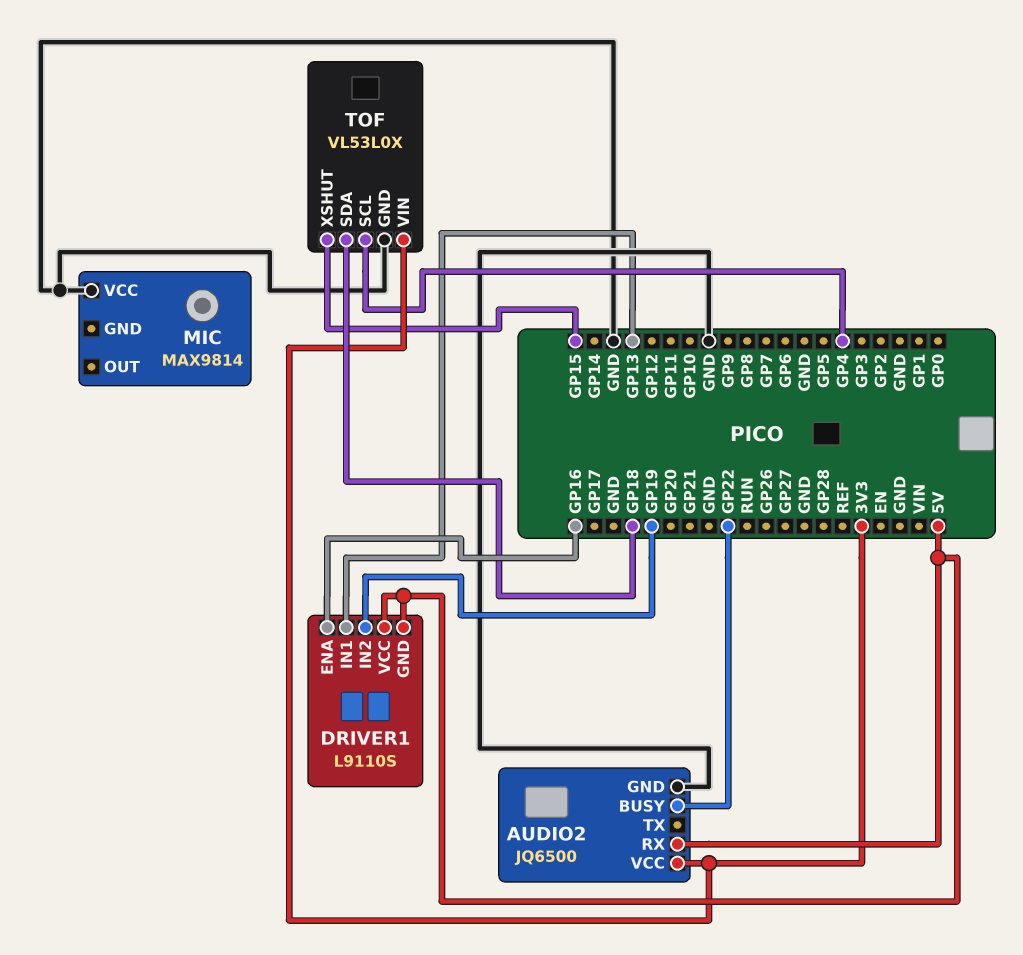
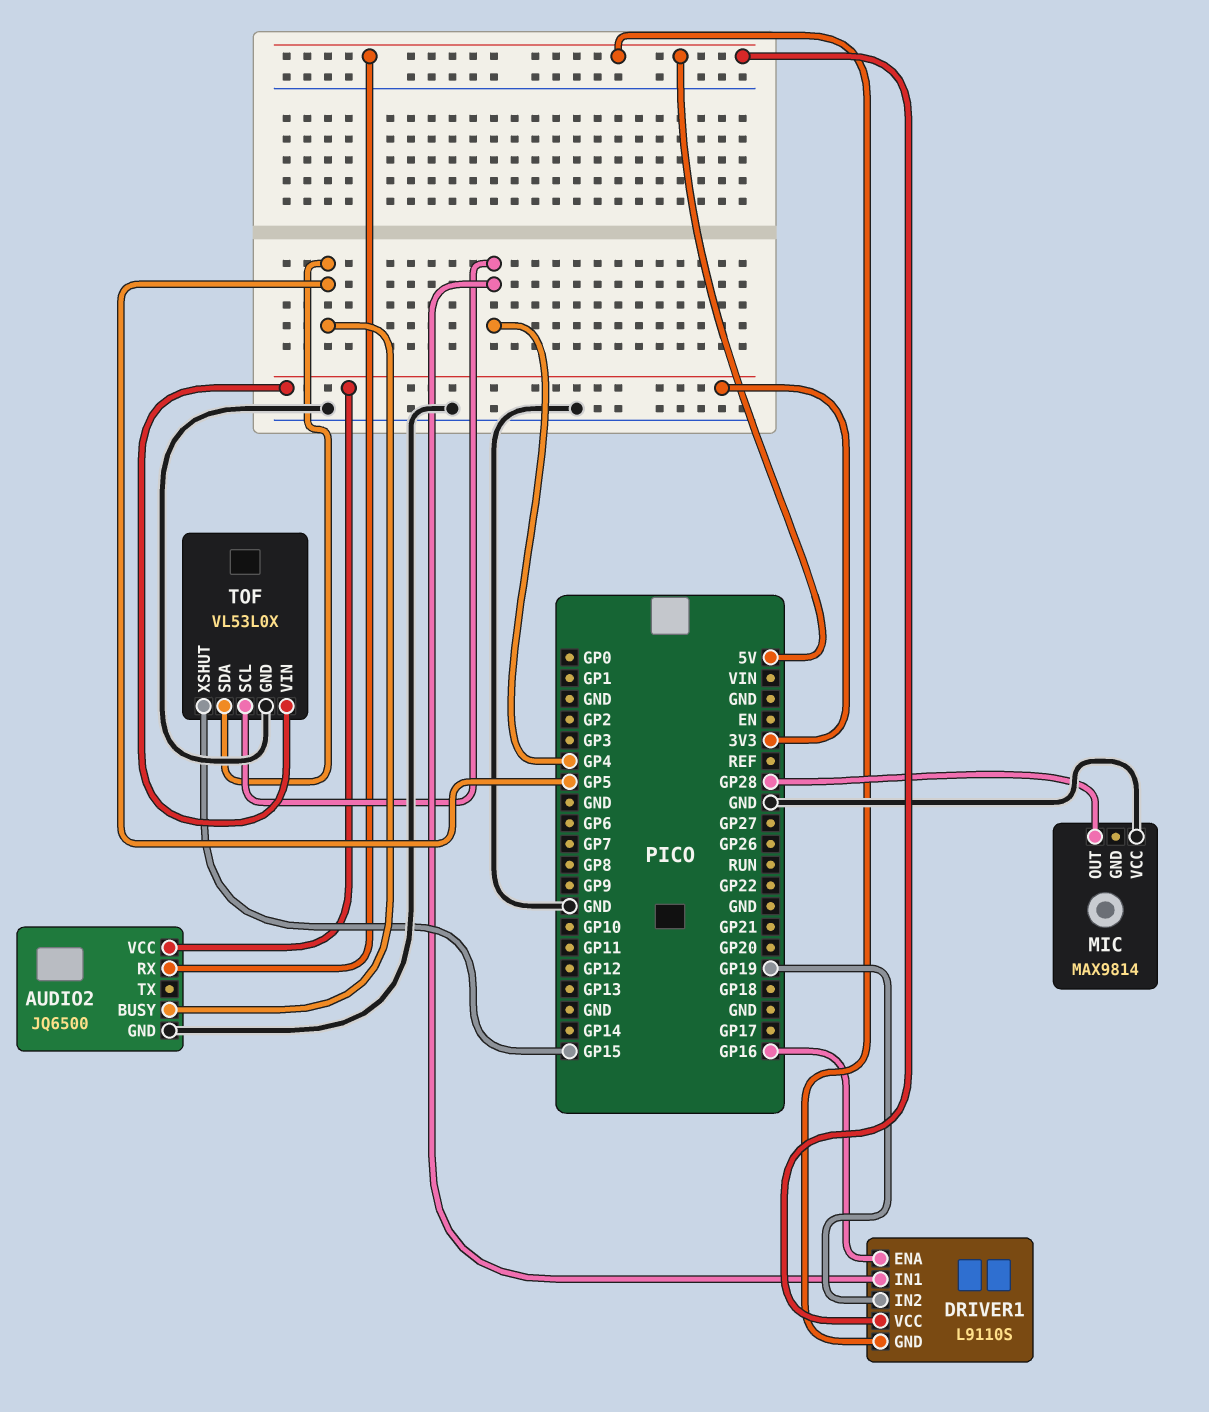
AUDIO2 pin BUSY: GP22 -> GP5
DRIVER1 pin IN1: GP13 -> GP4
MIC pin OUT: none -> GP28
TOF pin SDA: GP18 -> GP5

